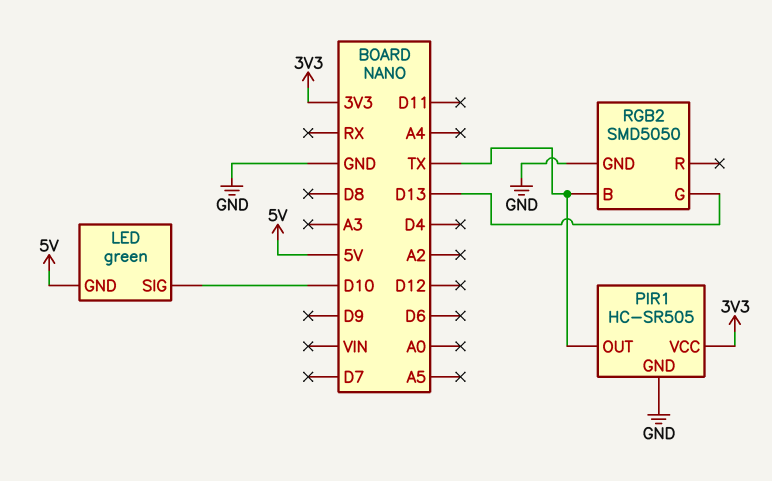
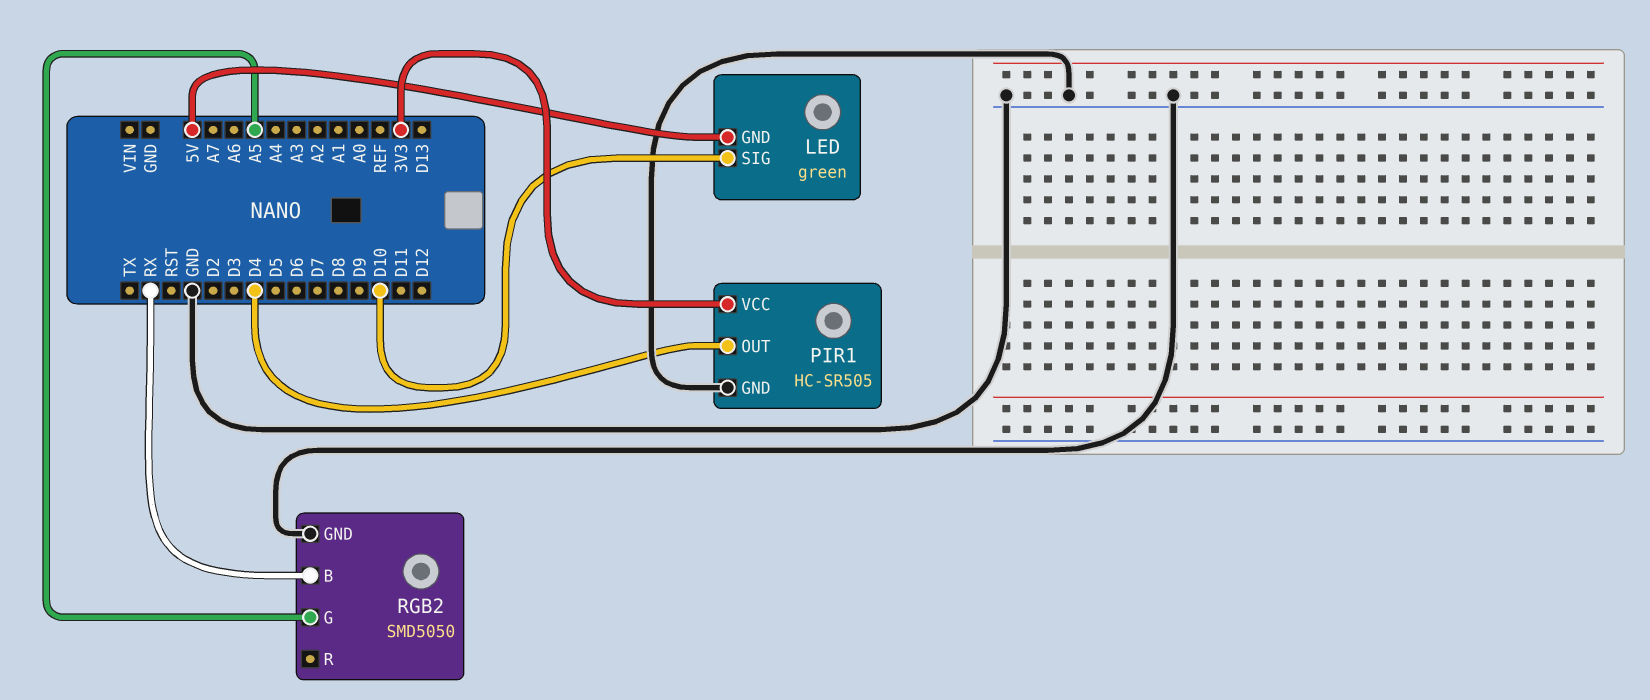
PIR1 pin OUT: TX -> D4
RGB2 pin B: TX -> RX
RGB2 pin G: D13 -> A5

